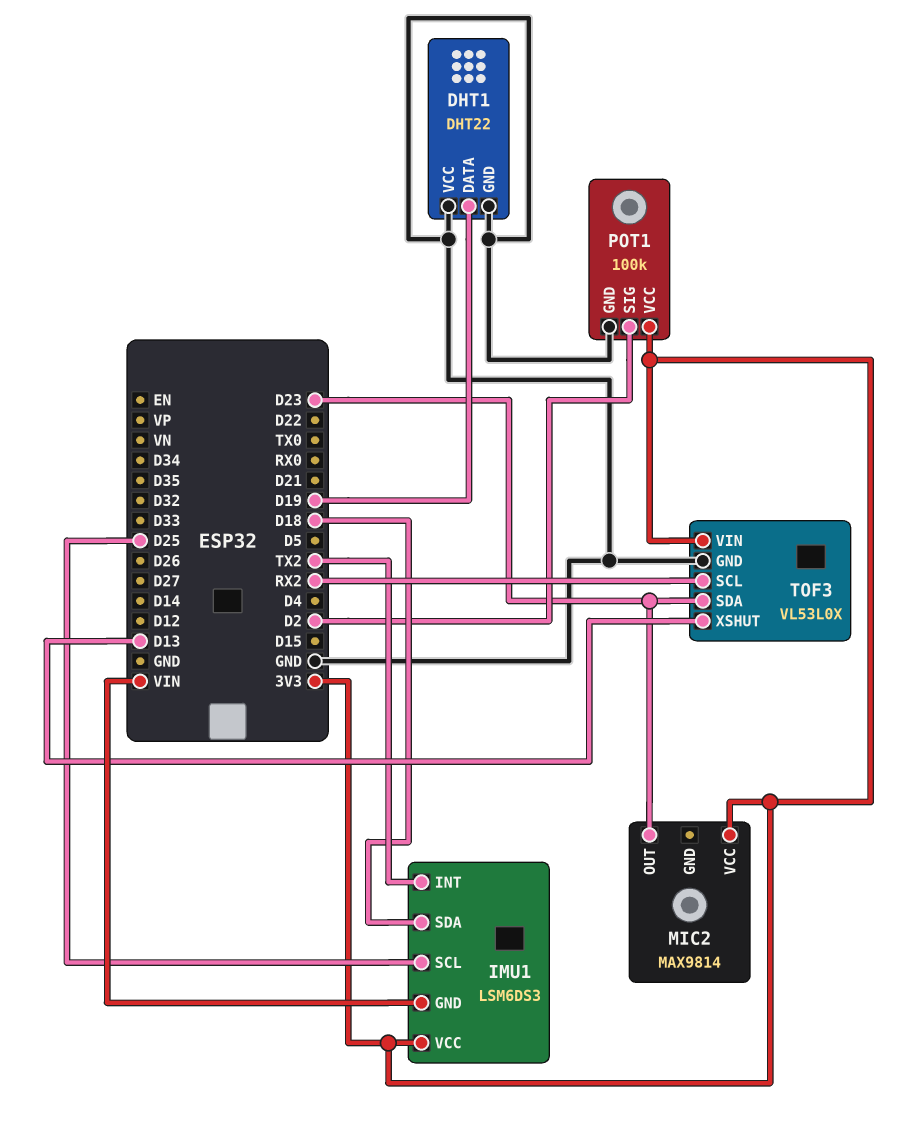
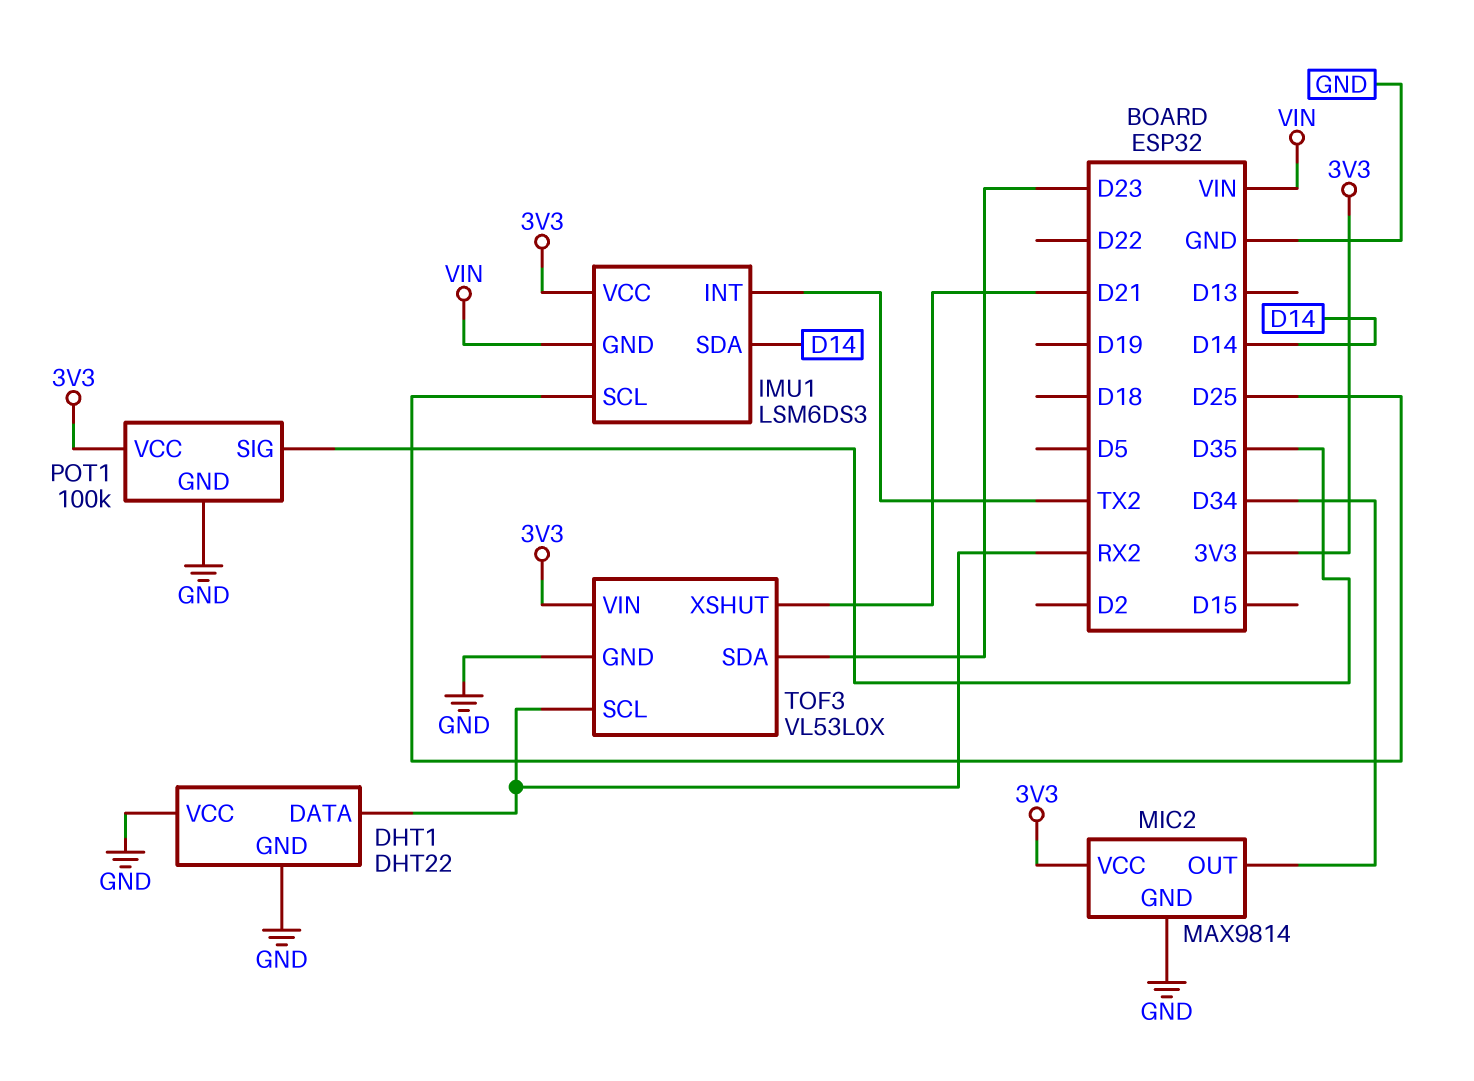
DHT1 pin DATA: D19 -> RX2
IMU1 pin SDA: D18 -> D14
MIC2 pin GND: none -> GND
MIC2 pin OUT: D23 -> D34
POT1 pin SIG: D2 -> D35
TOF3 pin XSHUT: D13 -> D21

